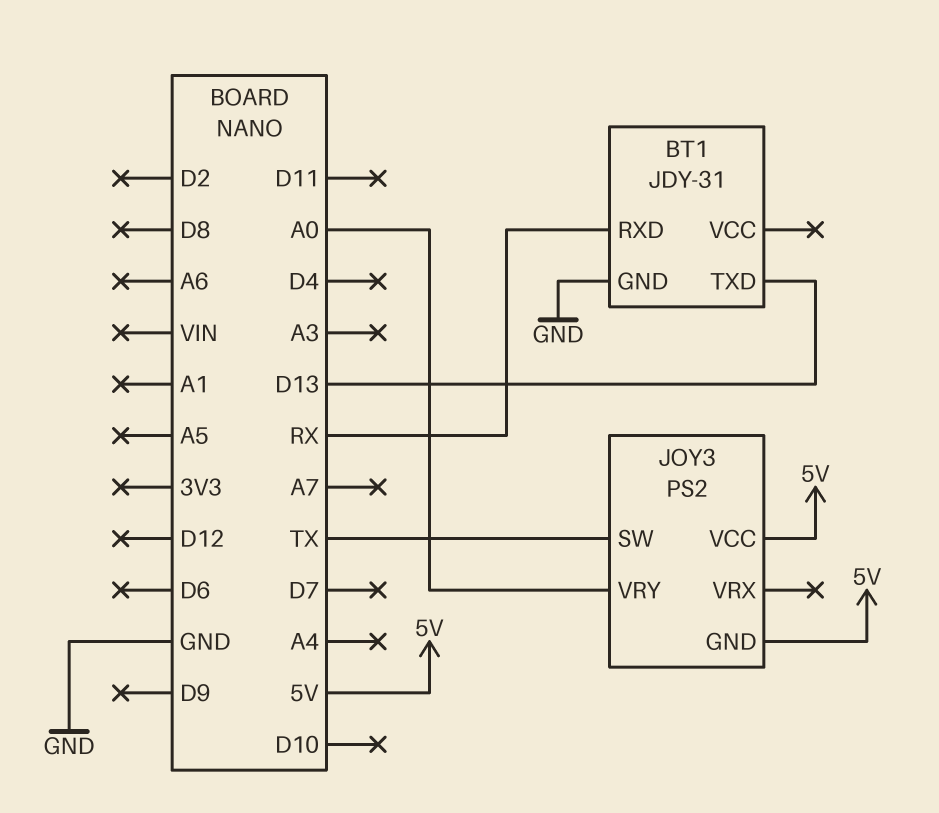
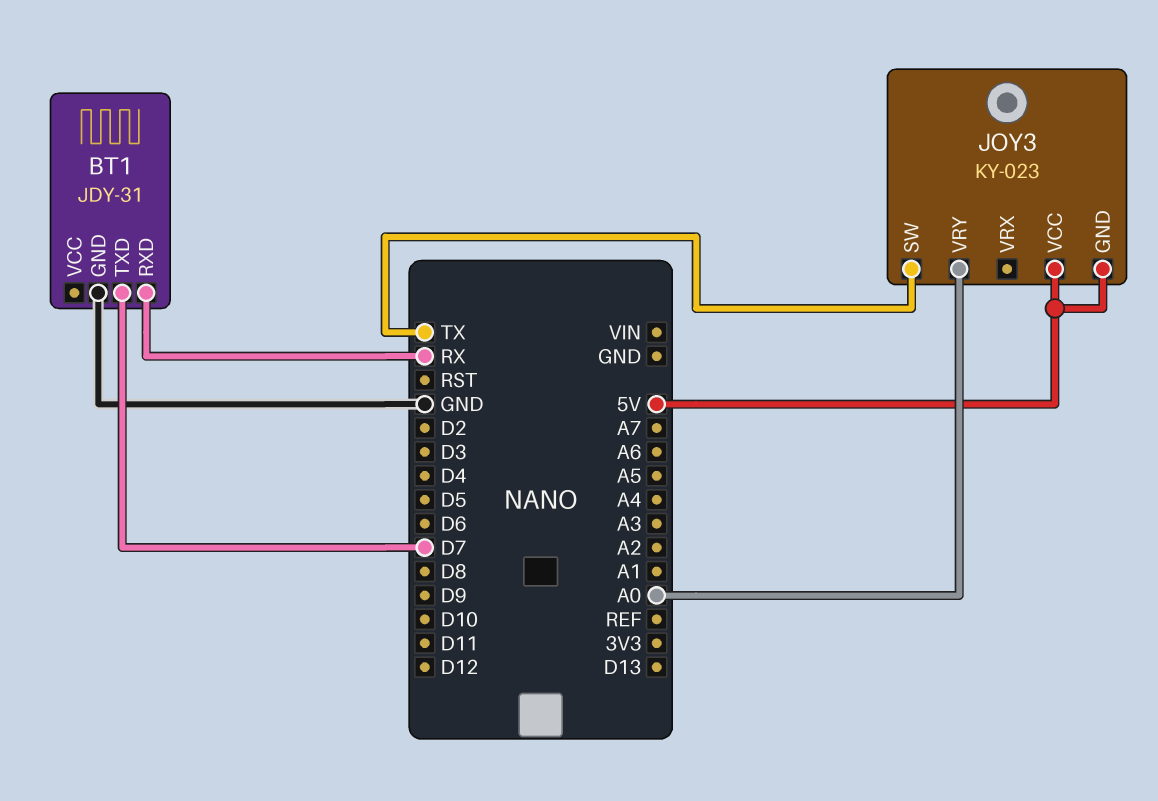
BT1 pin TXD: D13 -> D7
JOY3: PS2 -> KY-023

